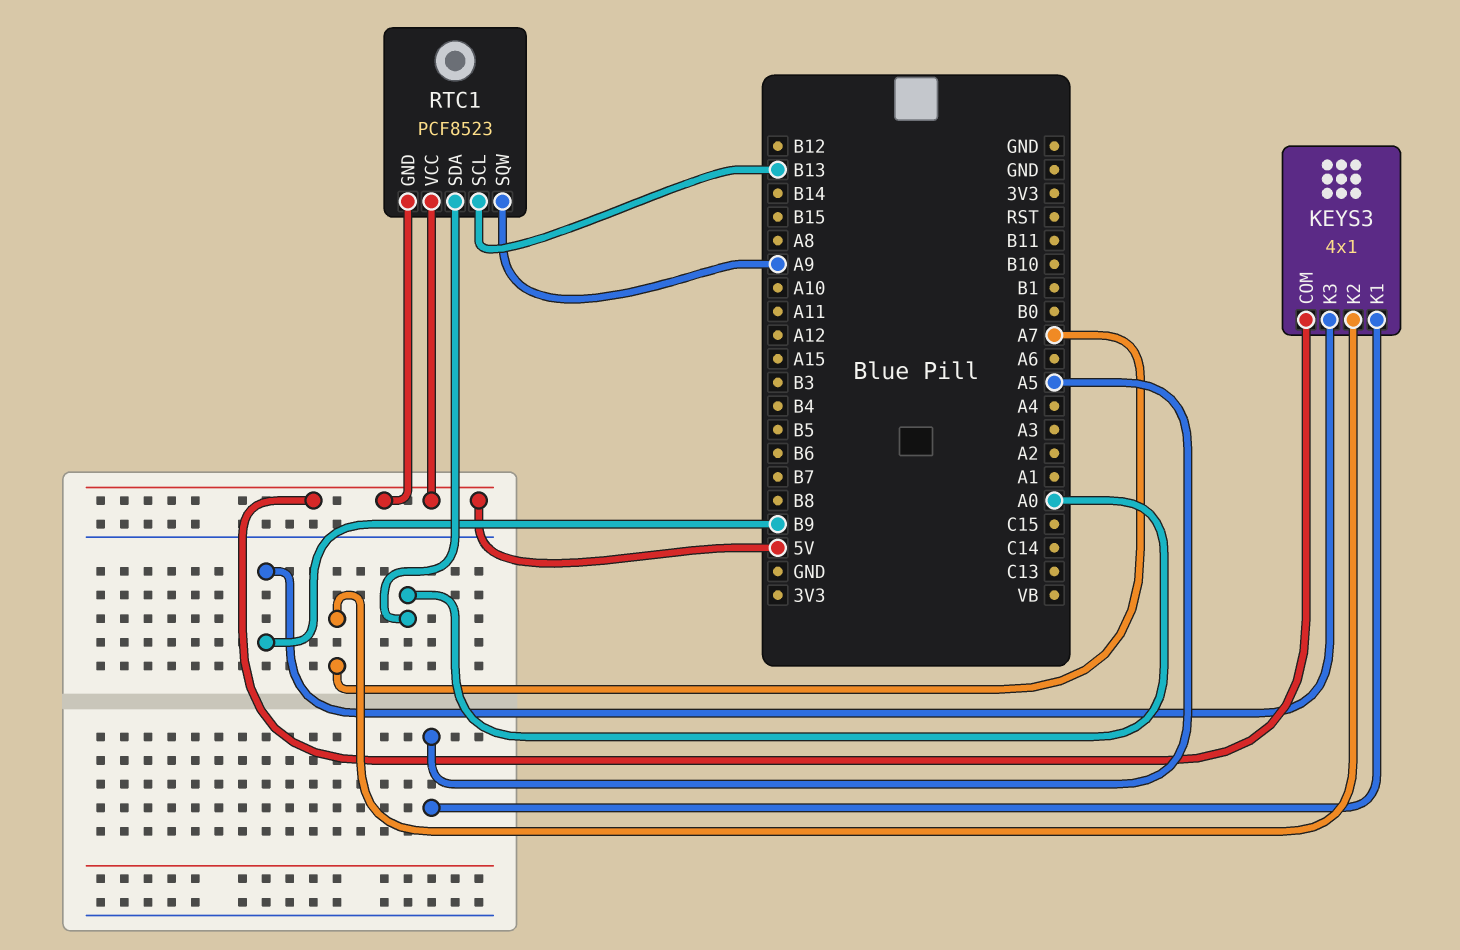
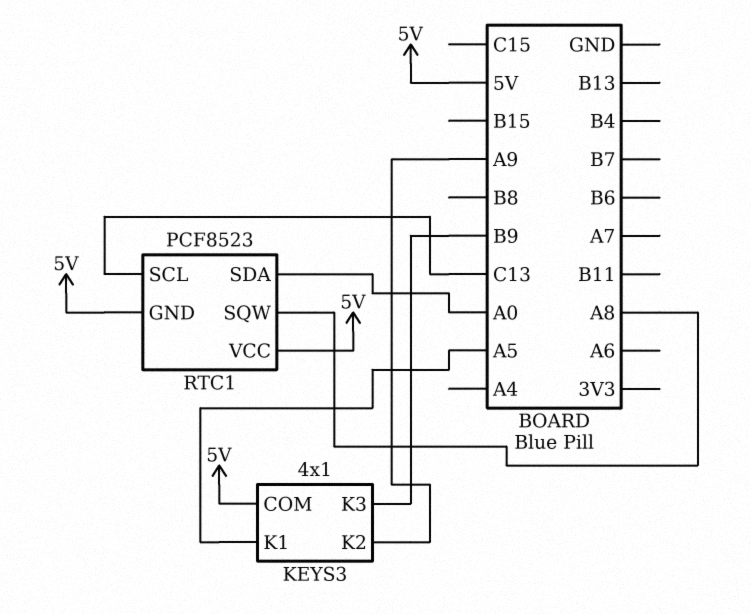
KEYS3 pin K2: A7 -> A9
RTC1 pin SCL: B13 -> C13
RTC1 pin SQW: A9 -> A8

